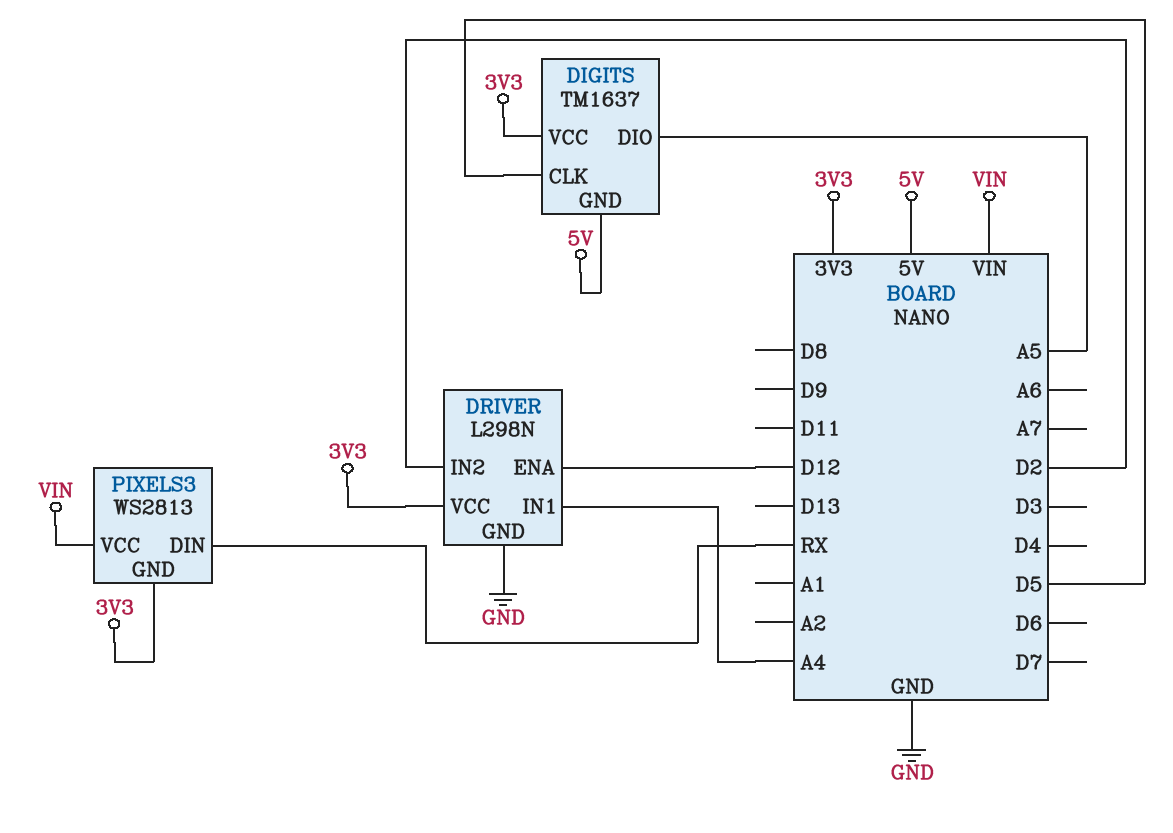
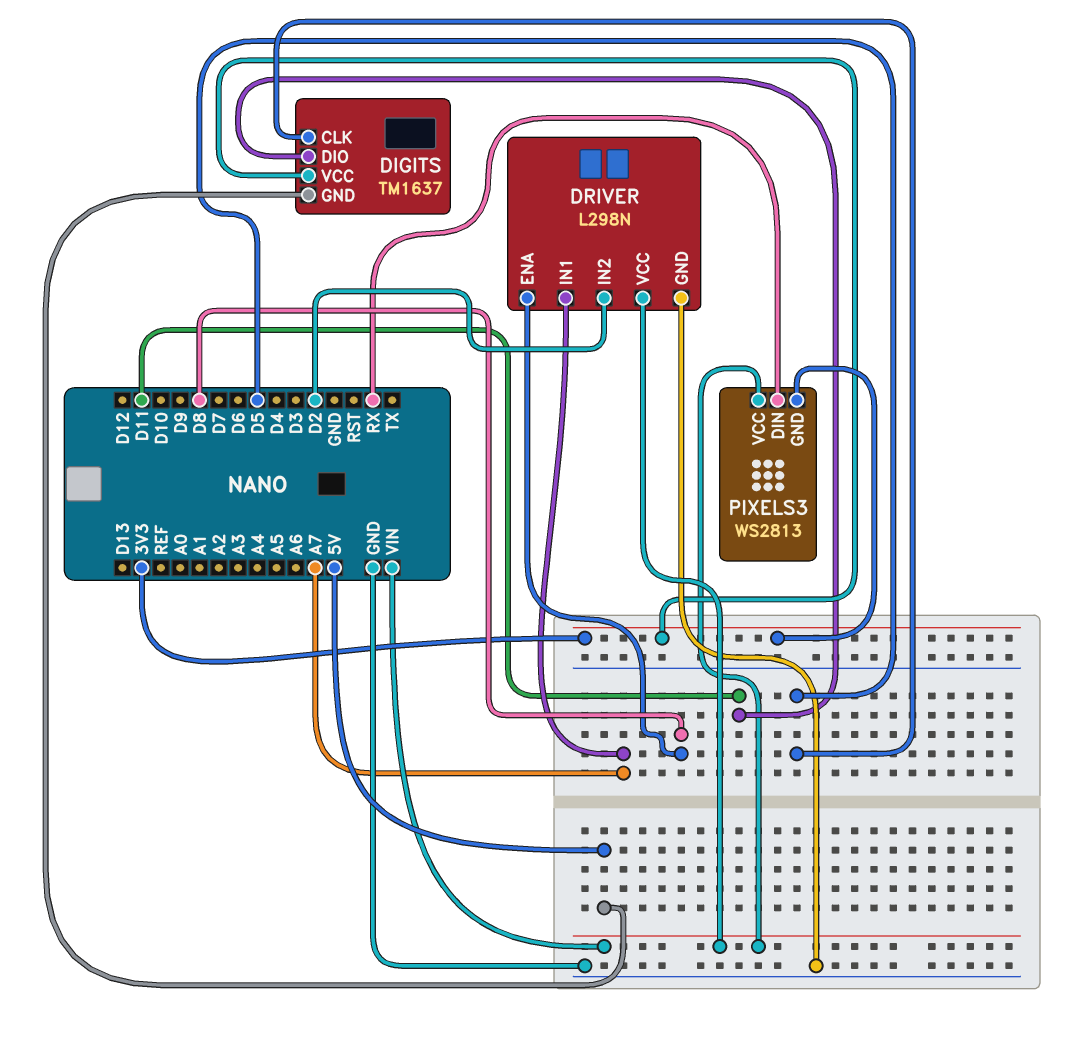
DIGITS pin DIO: A5 -> D11
DRIVER pin ENA: D12 -> D8
DRIVER pin IN1: A4 -> A7
DRIVER pin VCC: 3V3 -> VIN

